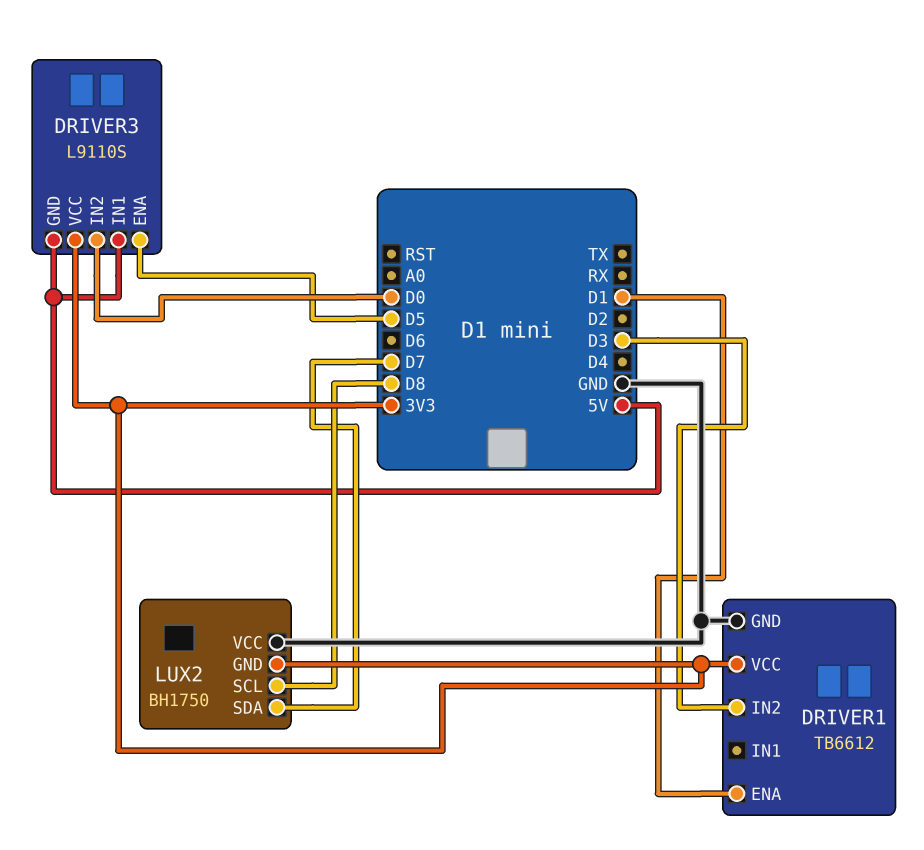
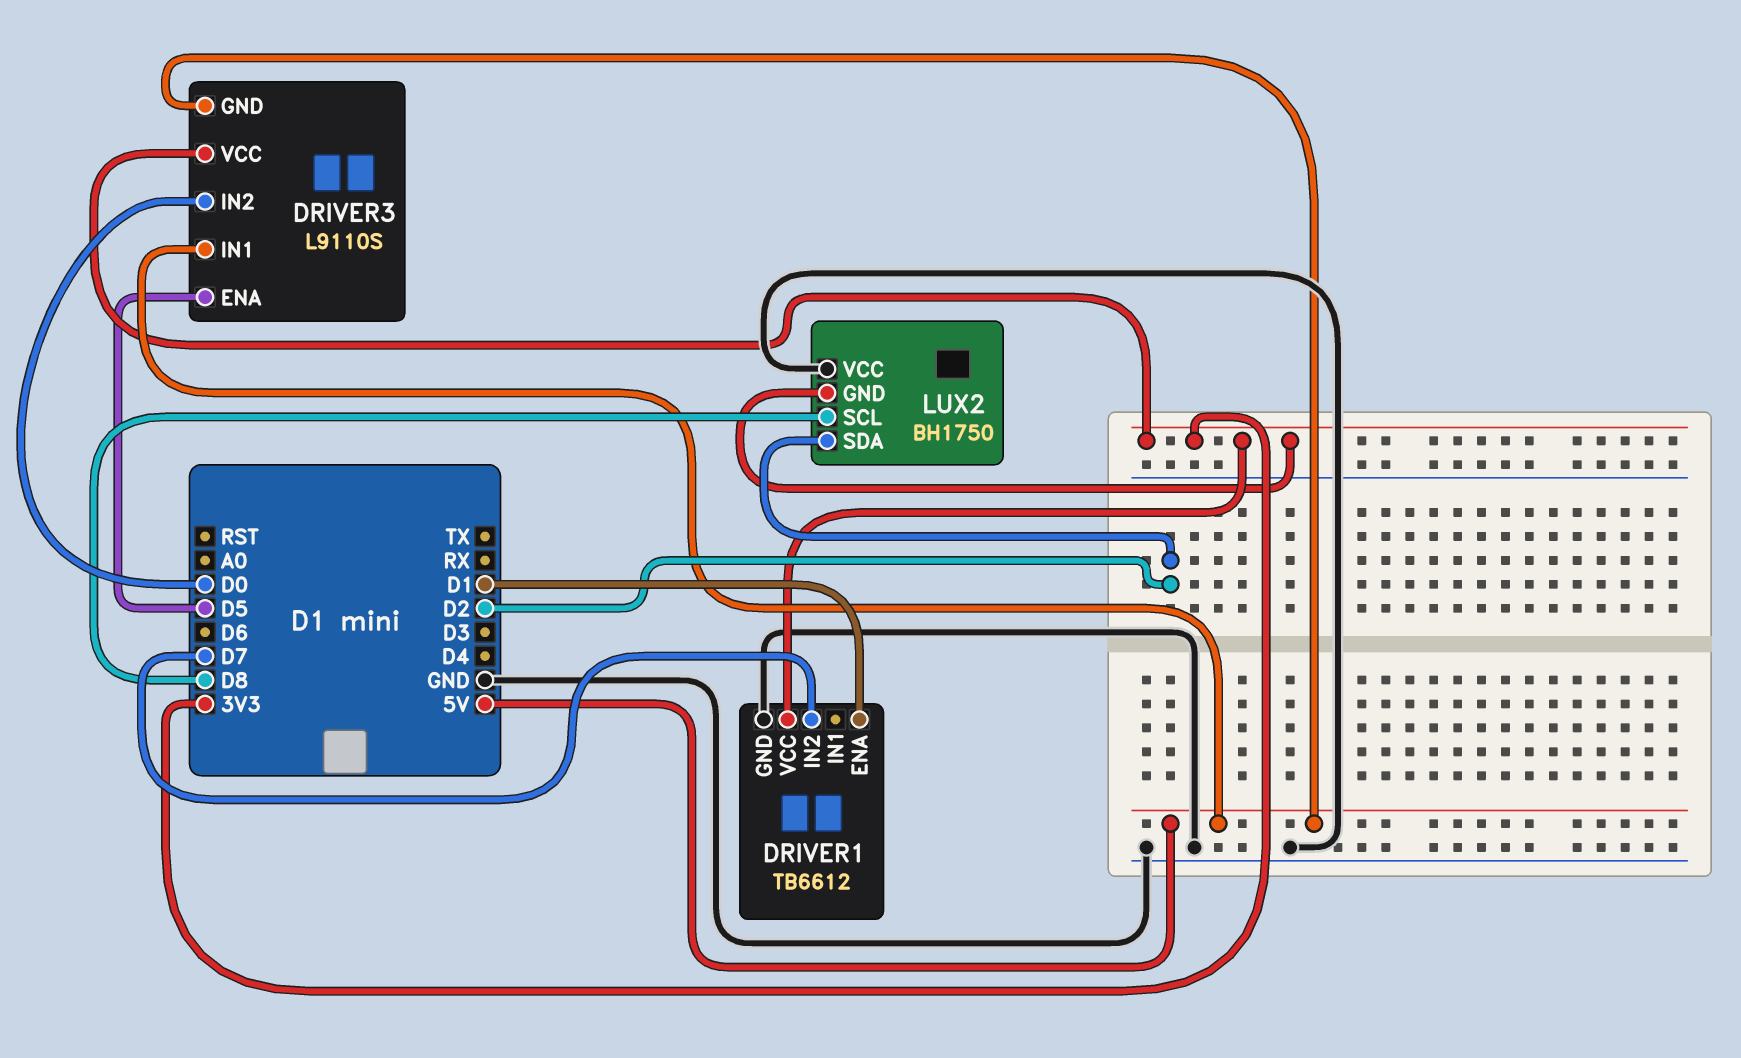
DRIVER1 pin IN2: D3 -> D7
LUX2 pin SDA: D7 -> D2

